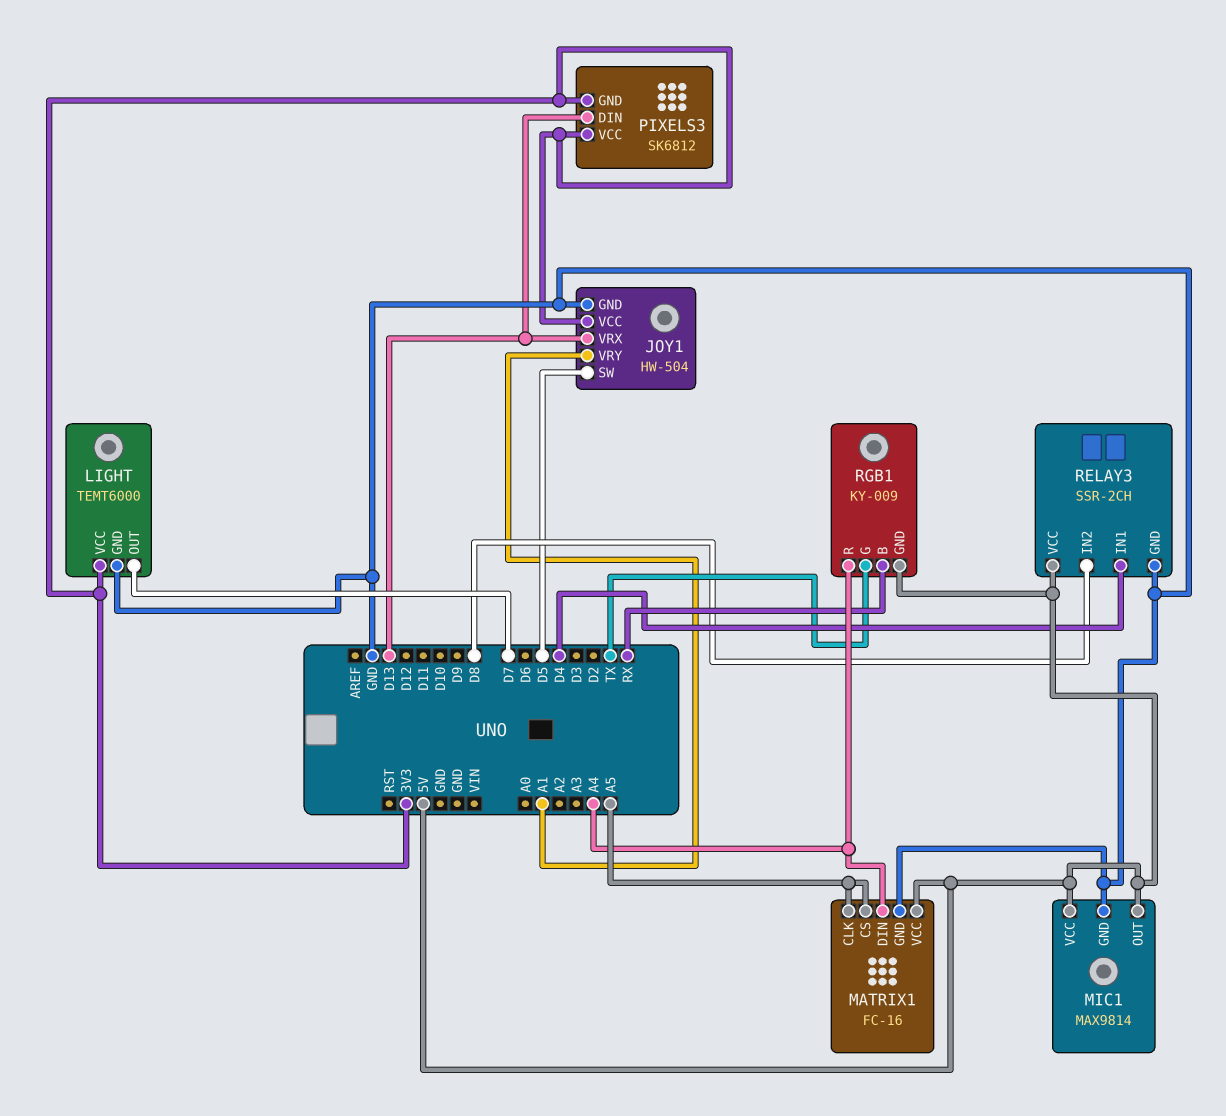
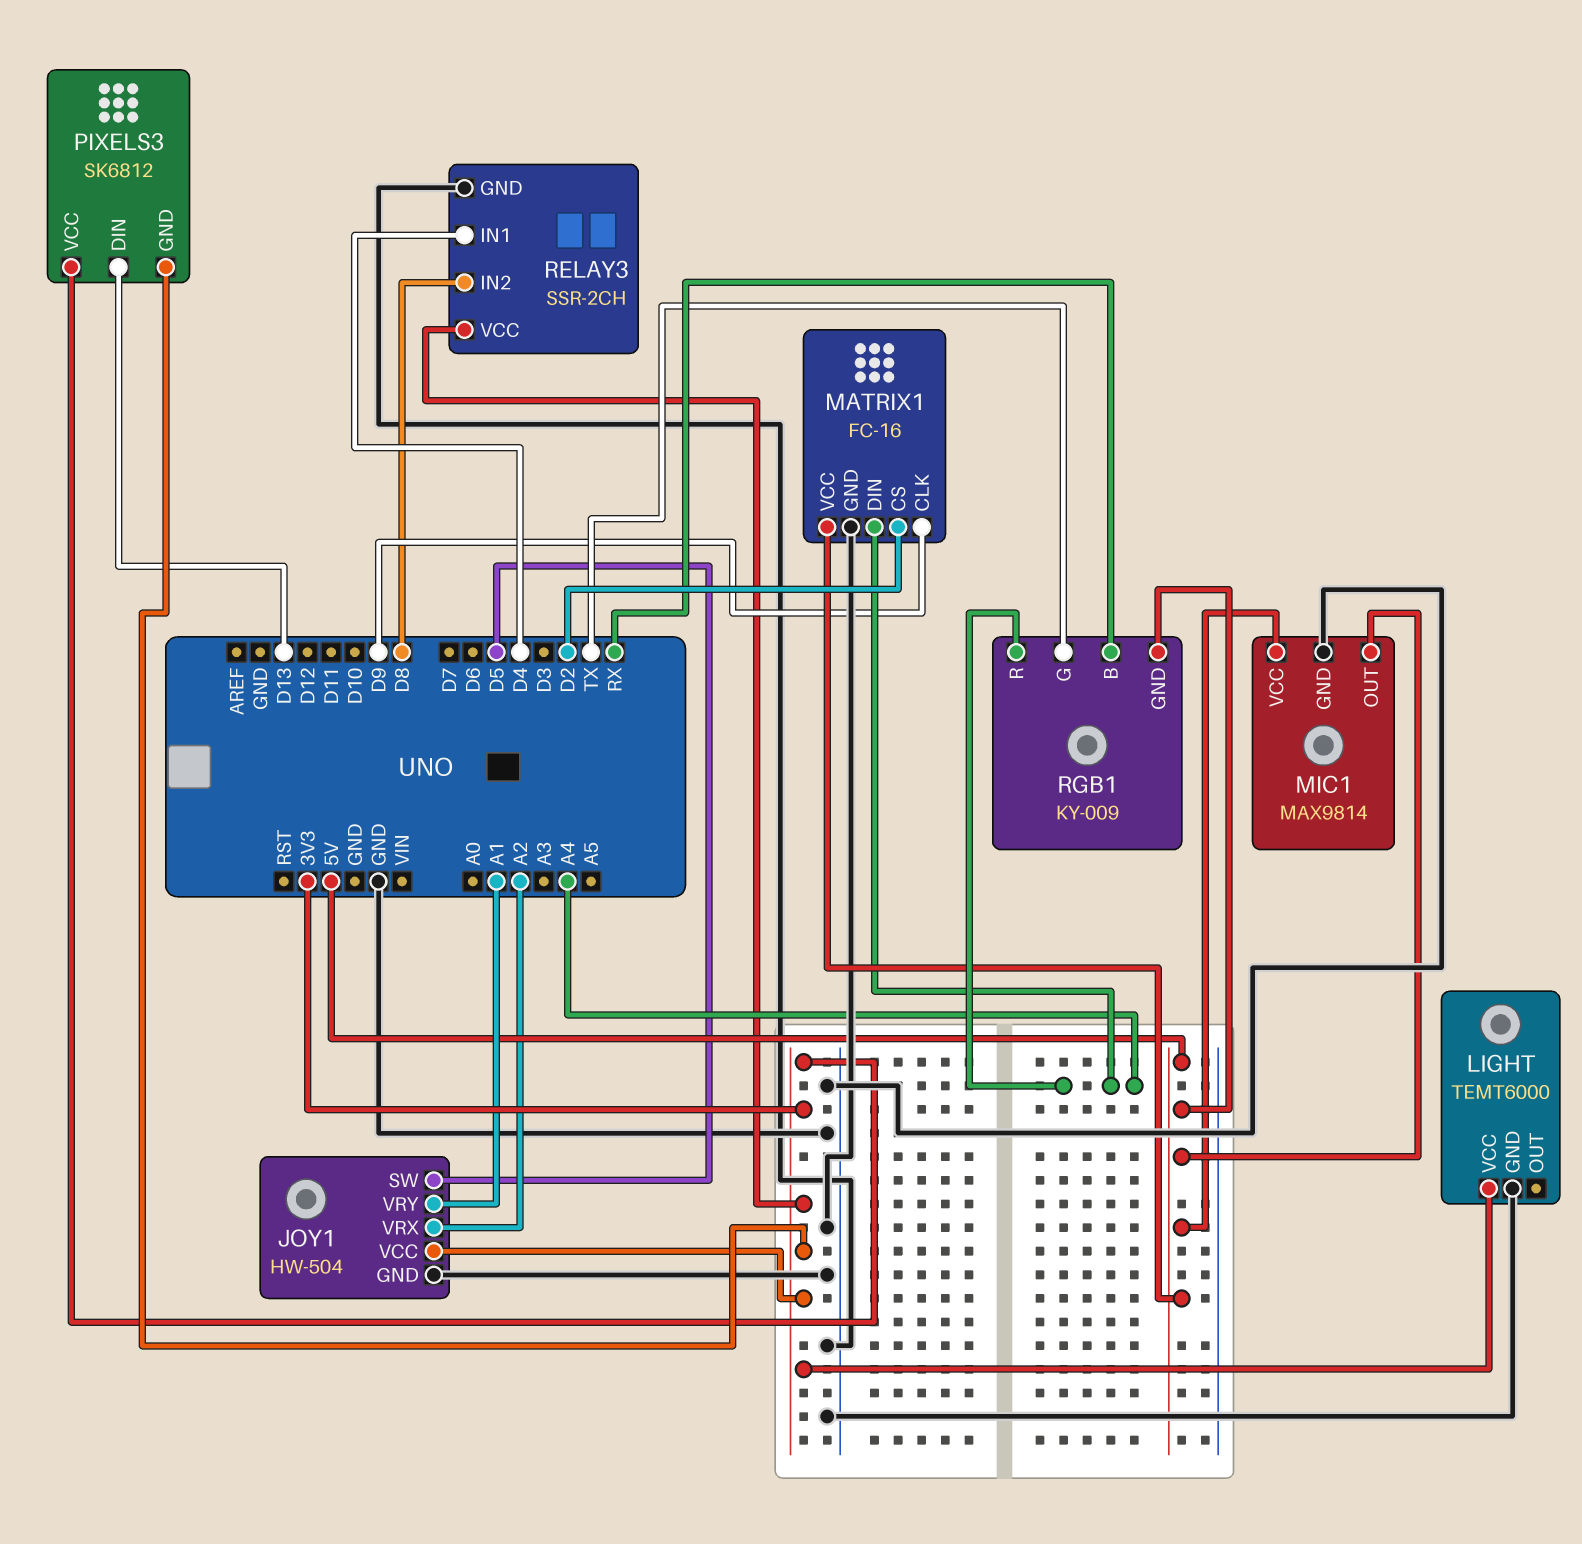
JOY1 pin VRX: D13 -> A2
LIGHT pin OUT: D7 -> none
MATRIX1 pin CLK: A5 -> D9
MATRIX1 pin CS: A5 -> D2
RELAY3 pin VCC: 5V -> 3V3

